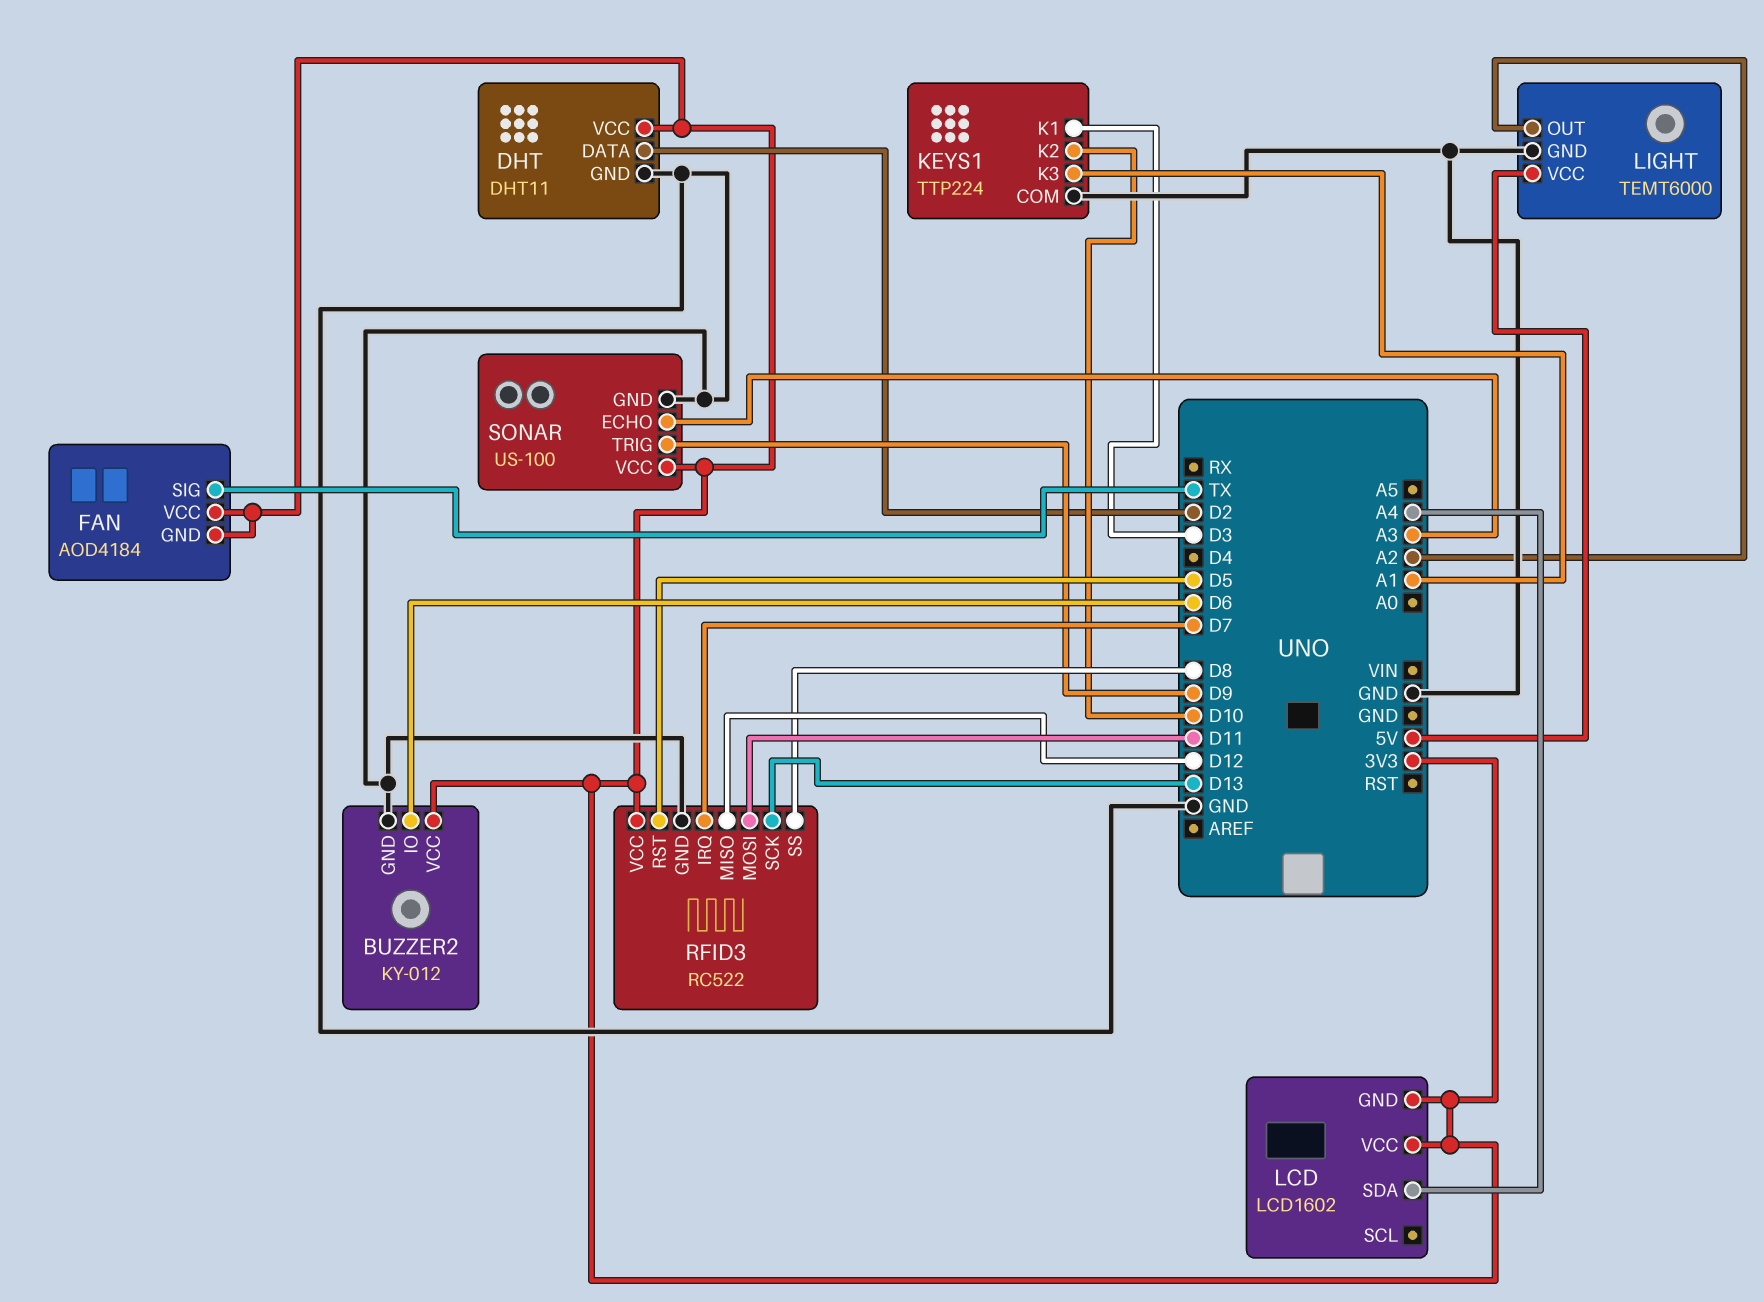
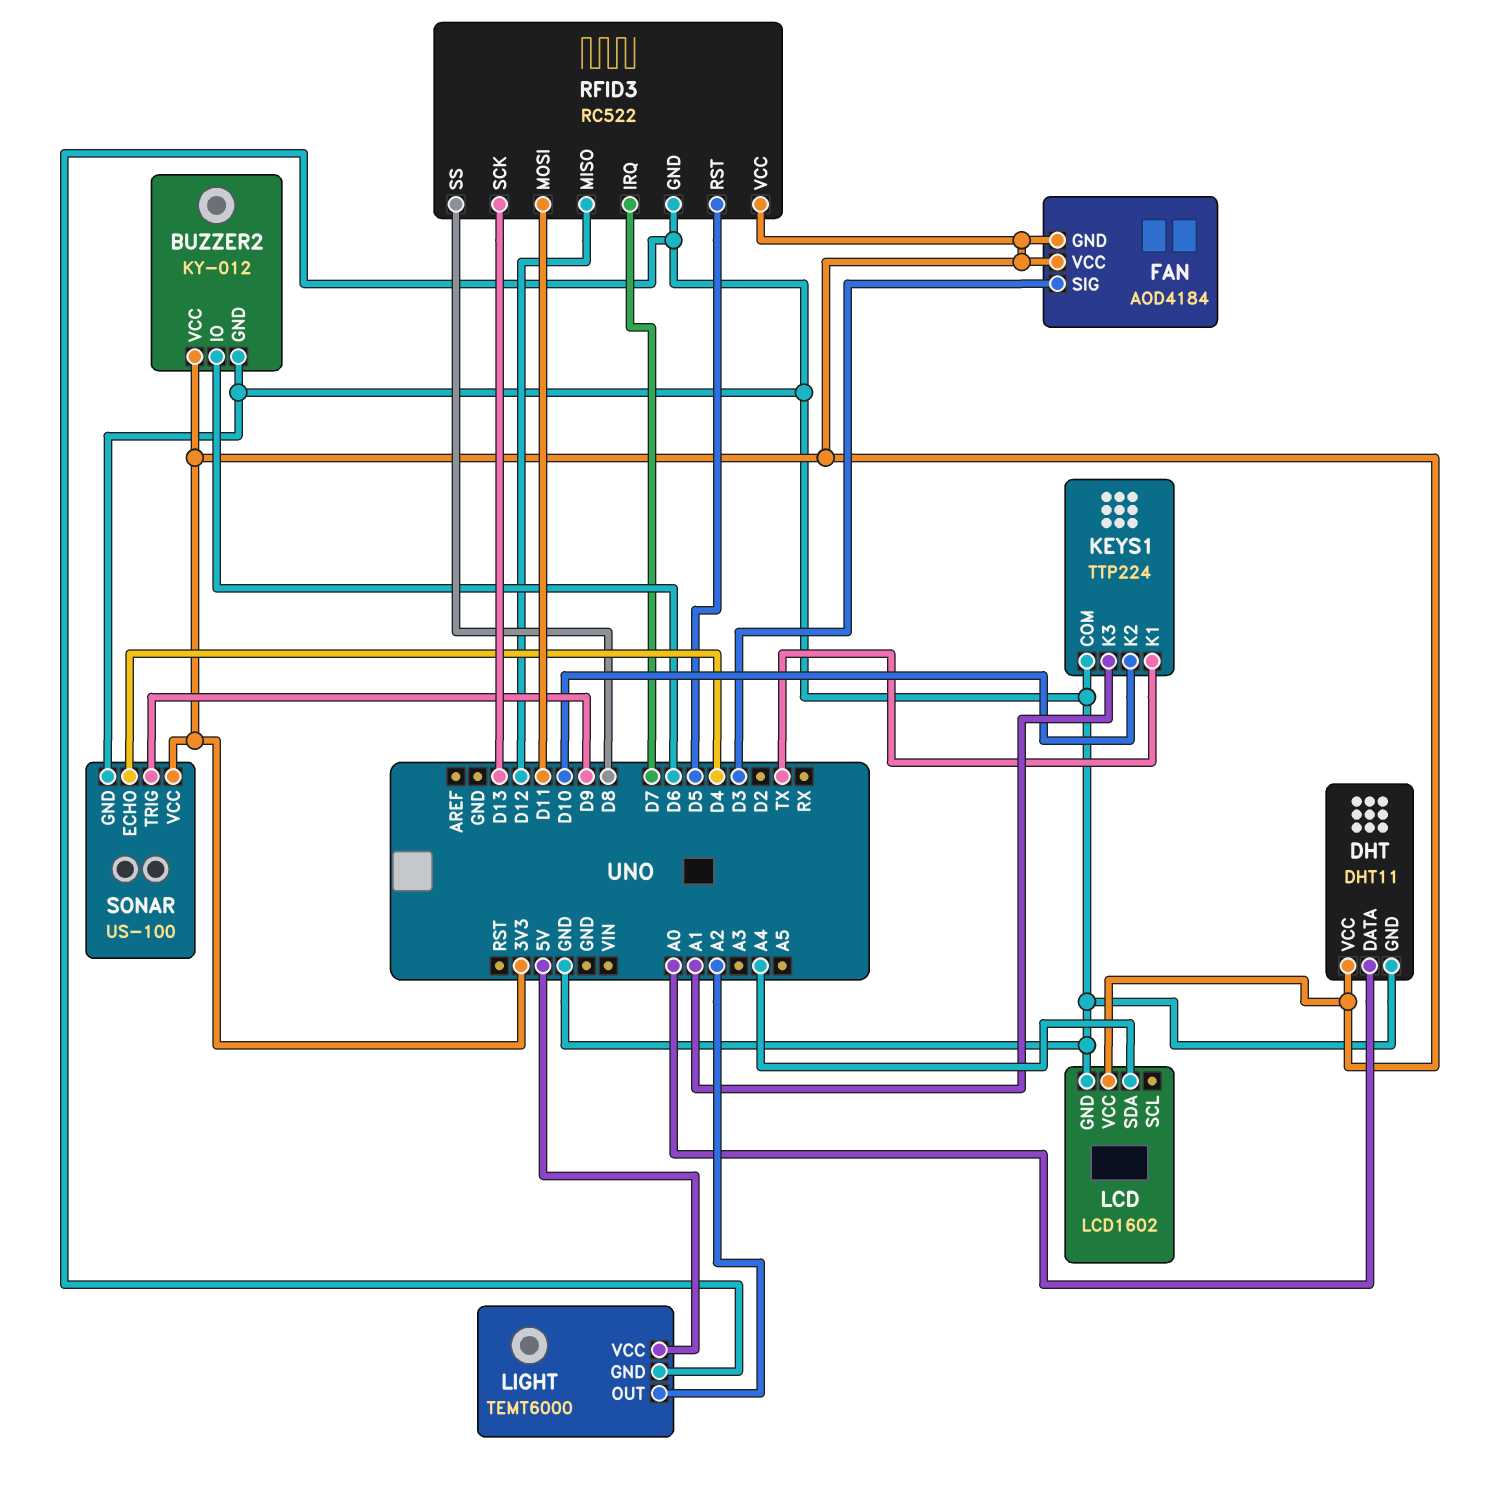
DHT pin DATA: D2 -> A0
FAN pin SIG: TX -> D3
KEYS1 pin K1: D3 -> TX
LCD pin GND: 3V3 -> GND
SONAR pin ECHO: A3 -> D4

